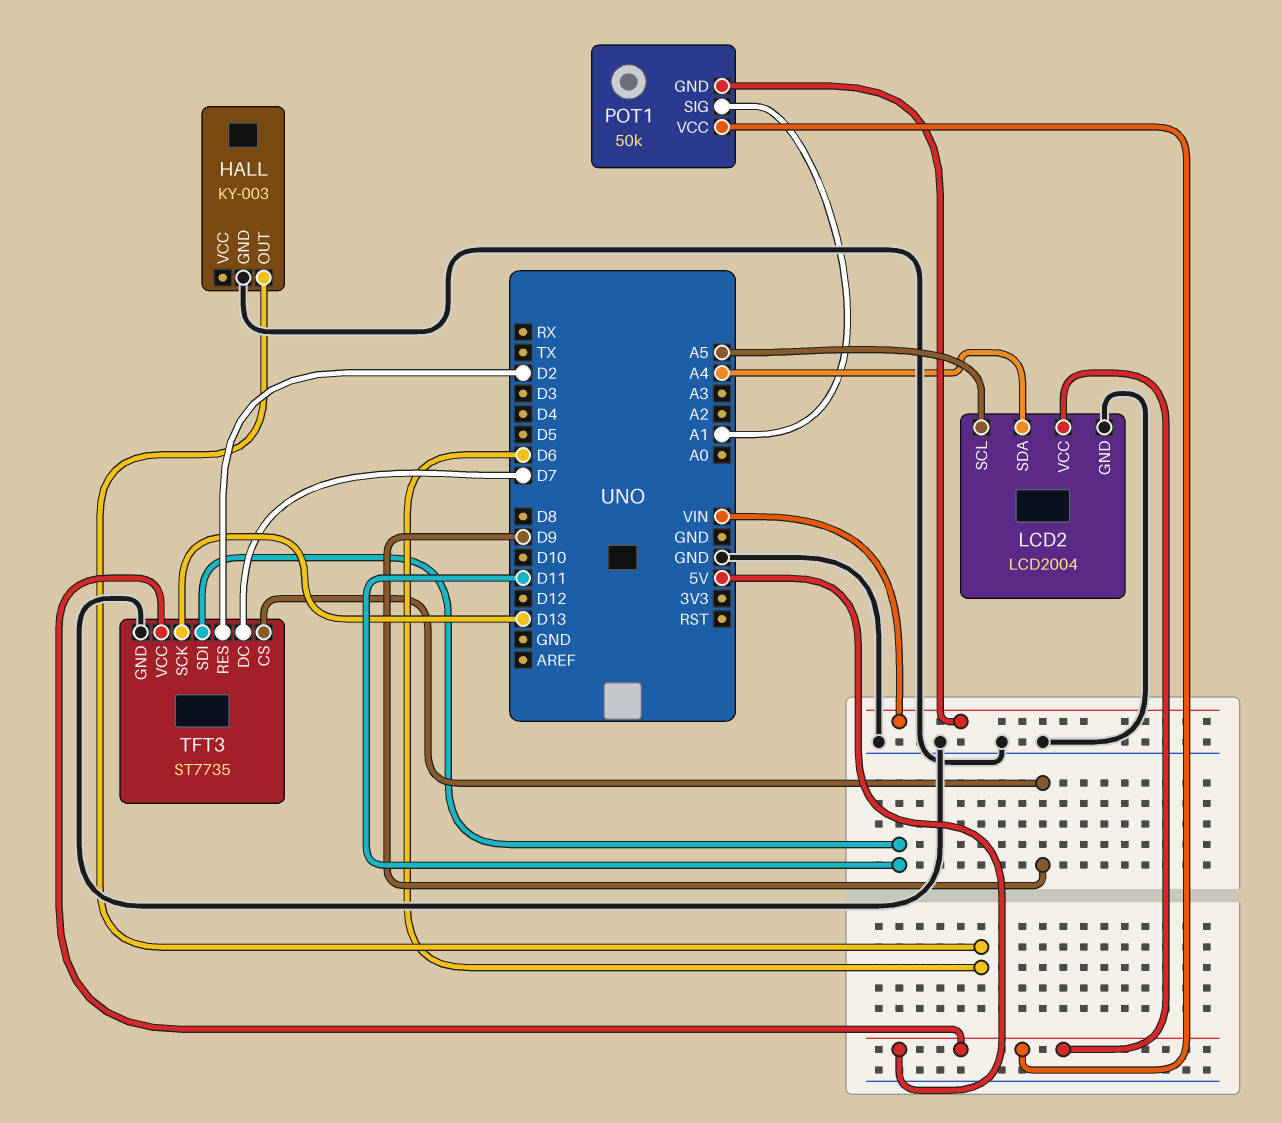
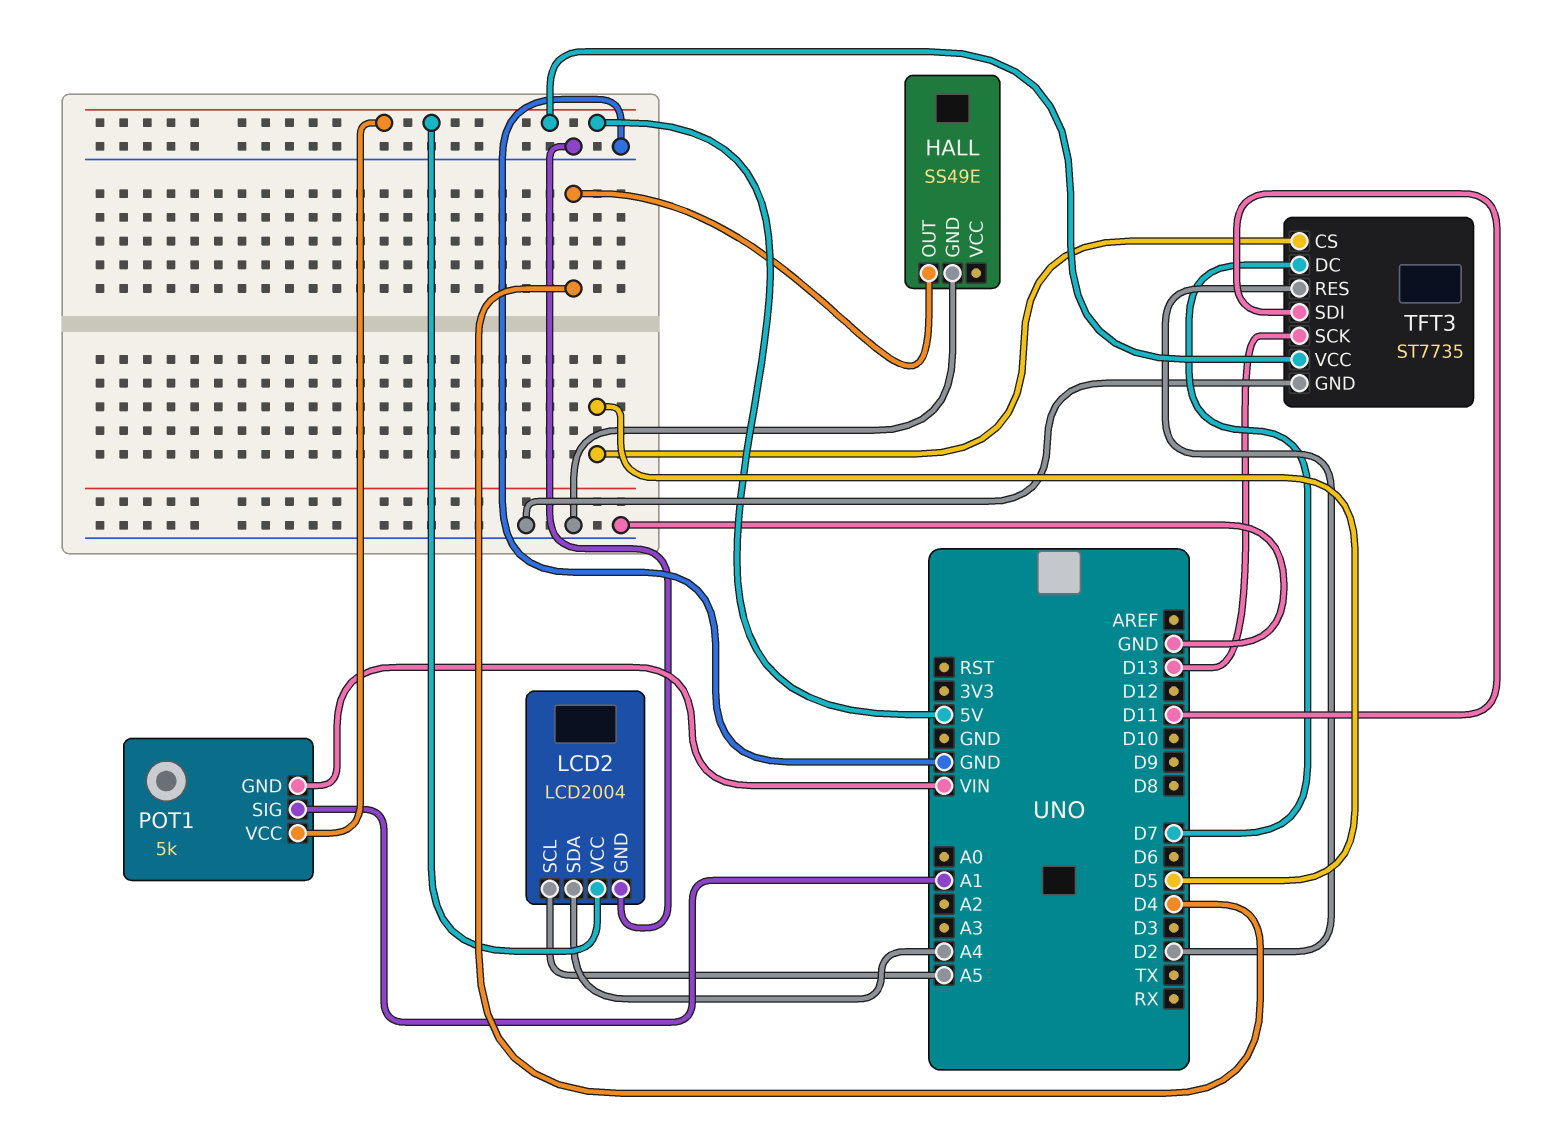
HALL: KY-003 -> SS49E
HALL pin OUT: D6 -> D4
POT1: 50k -> 5k
TFT3 pin CS: D9 -> D5

